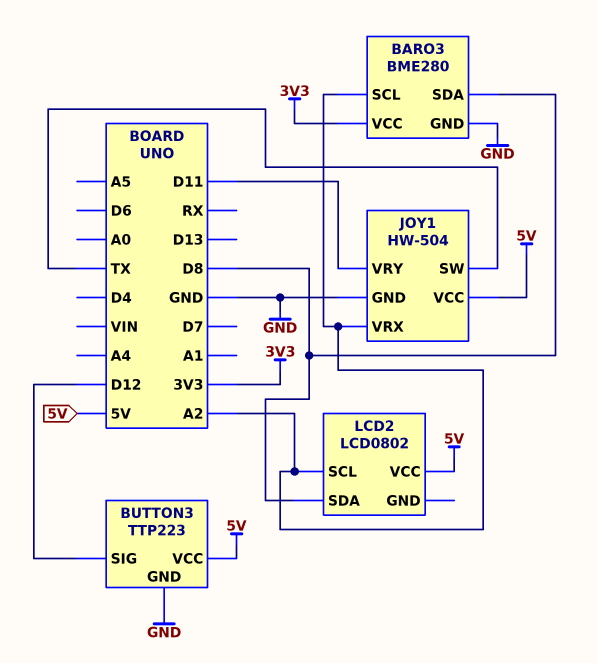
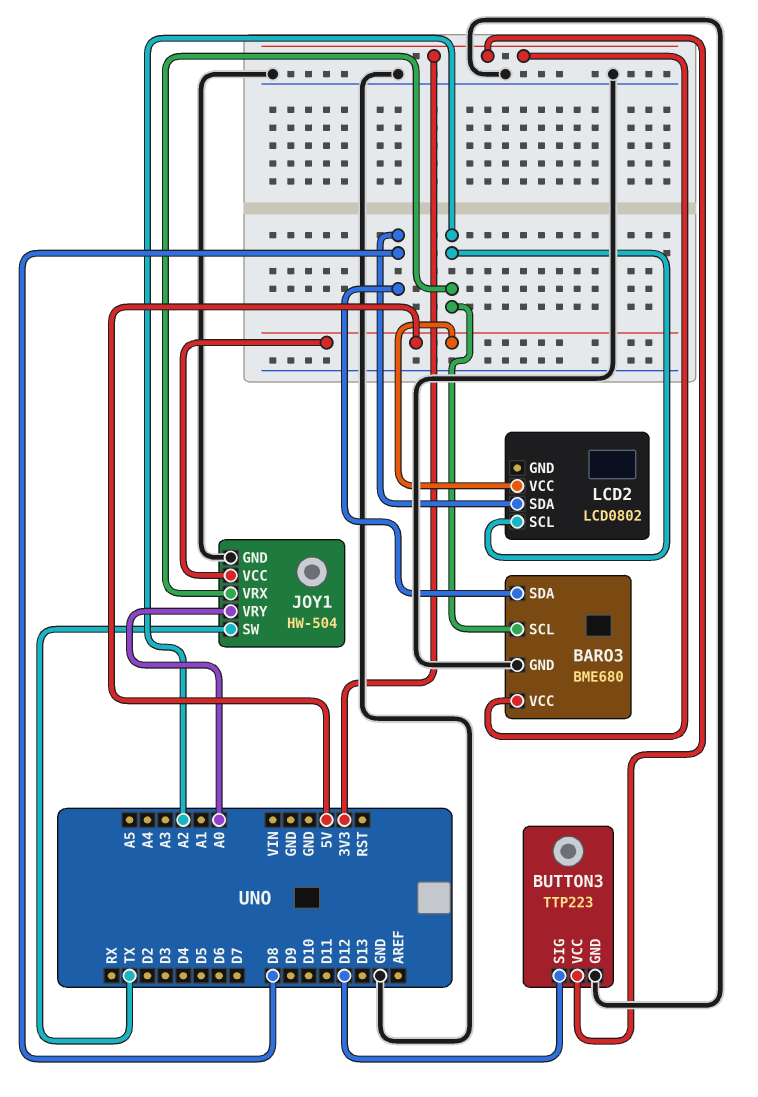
BARO3: BME280 -> BME680
BUTTON3 pin VCC: 5V -> 3V3
JOY1 pin VRY: D11 -> A0

